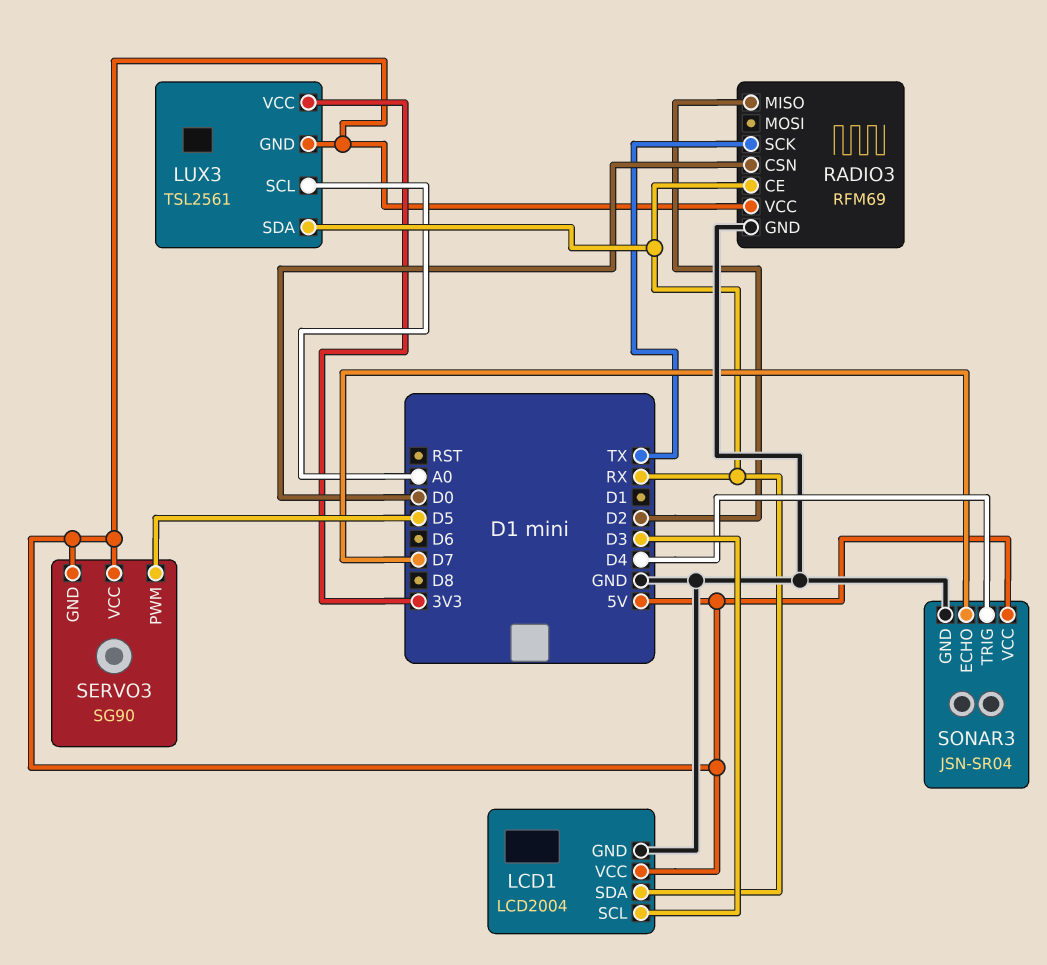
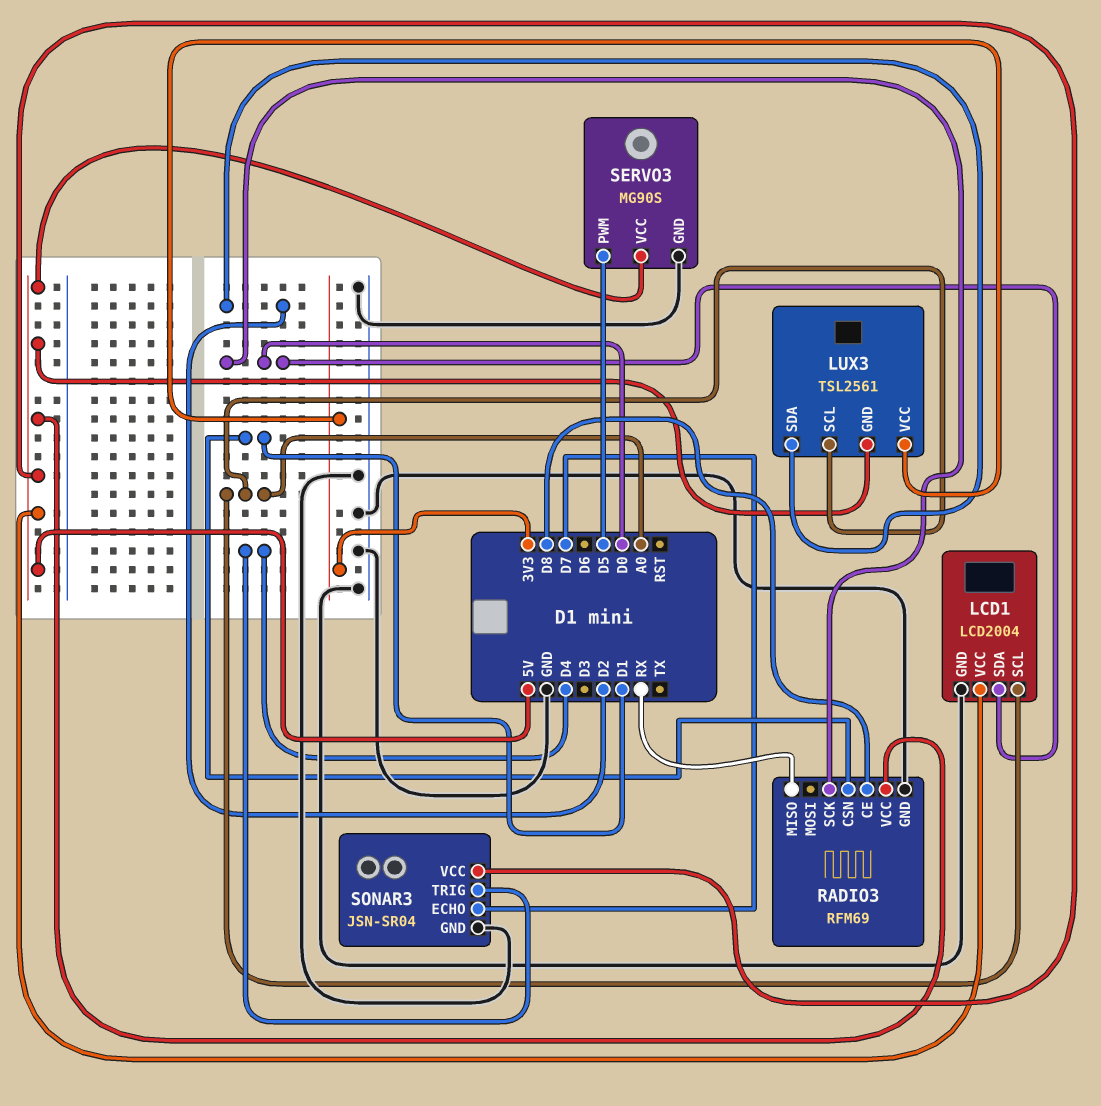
LCD1 pin SCL: D3 -> A0
LCD1 pin SDA: RX -> D0
LUX3 pin SDA: RX -> D2
RADIO3 pin CE: RX -> D8
RADIO3 pin CSN: D0 -> D1
RADIO3 pin MISO: D2 -> RX
RADIO3 pin SCK: TX -> D0
SERVO3: SG90 -> MG90S
SERVO3 pin GND: 5V -> GND

